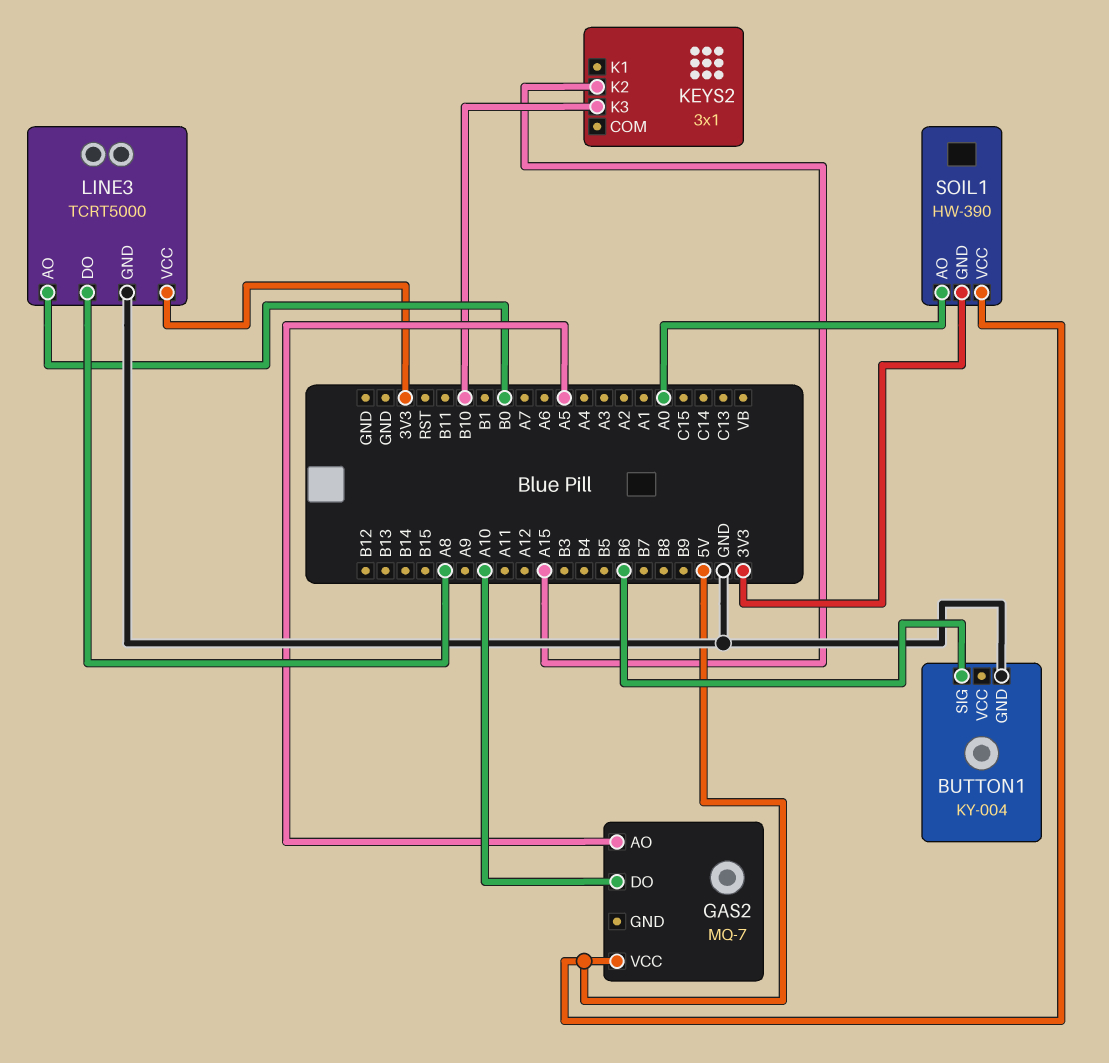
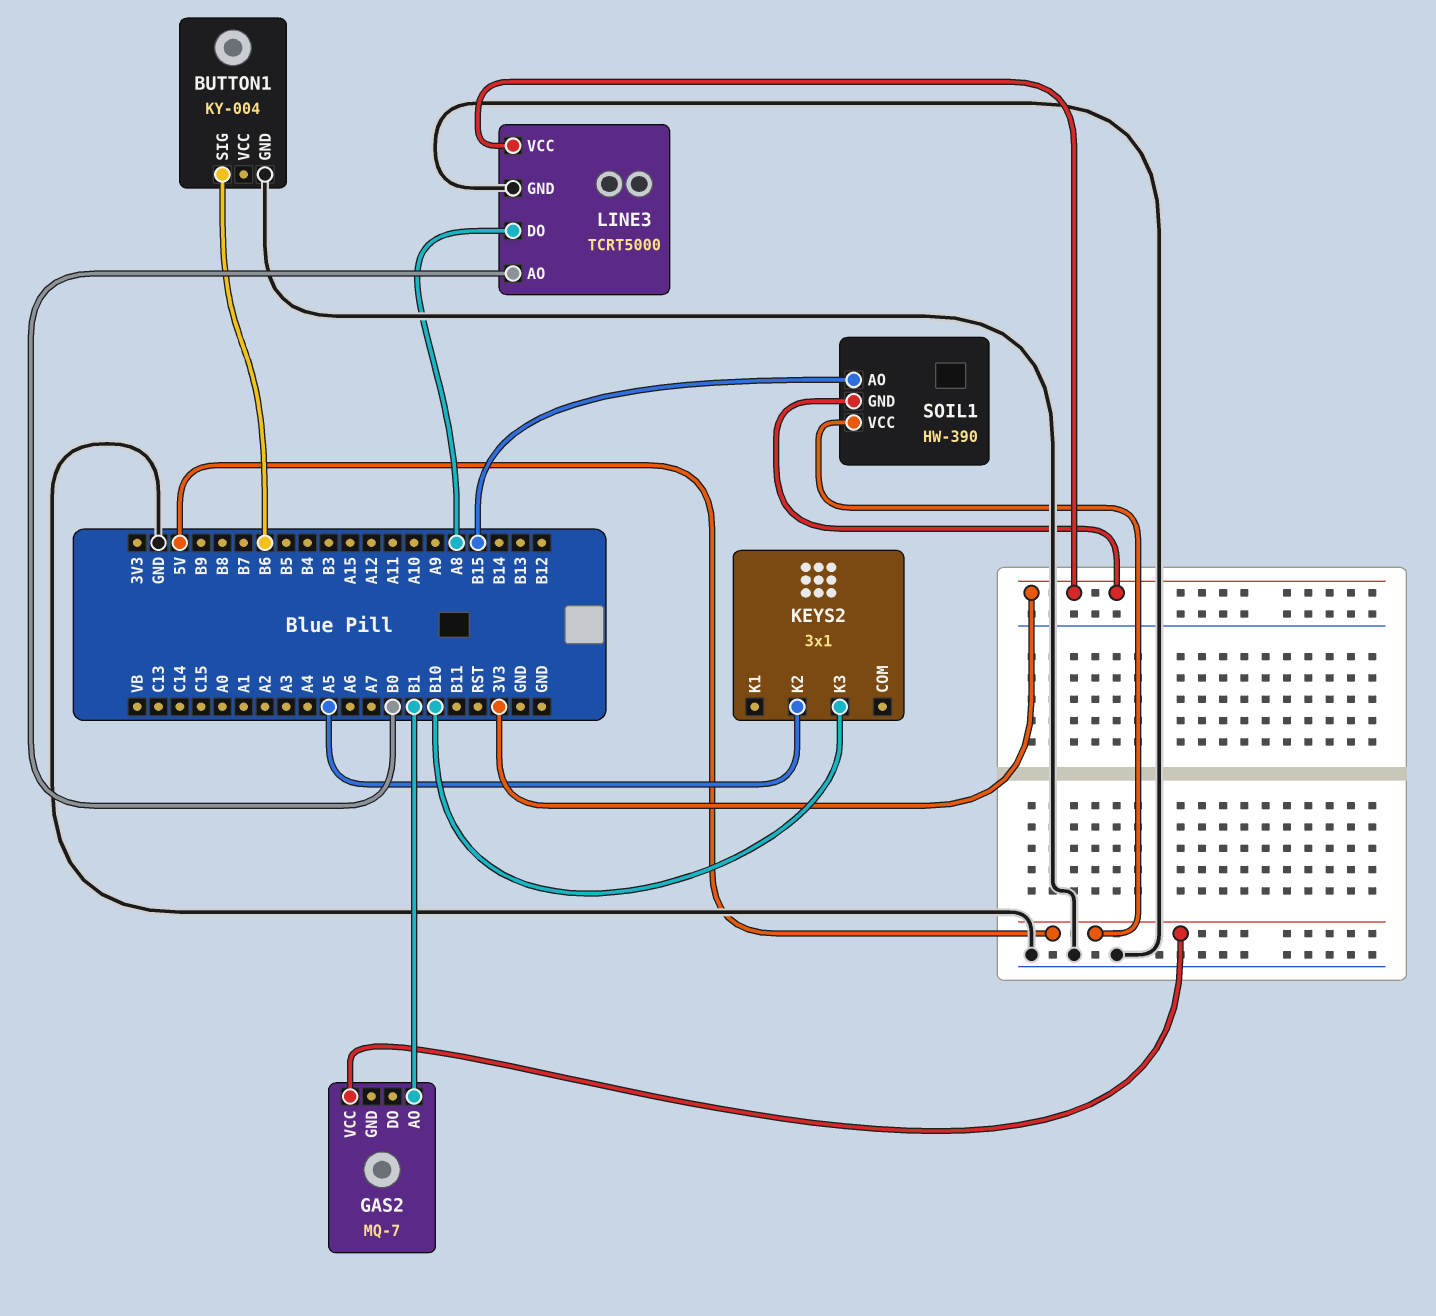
GAS2 pin AO: A5 -> B1
GAS2 pin DO: A10 -> none
KEYS2 pin K2: A15 -> A5
SOIL1 pin AO: A0 -> B15

